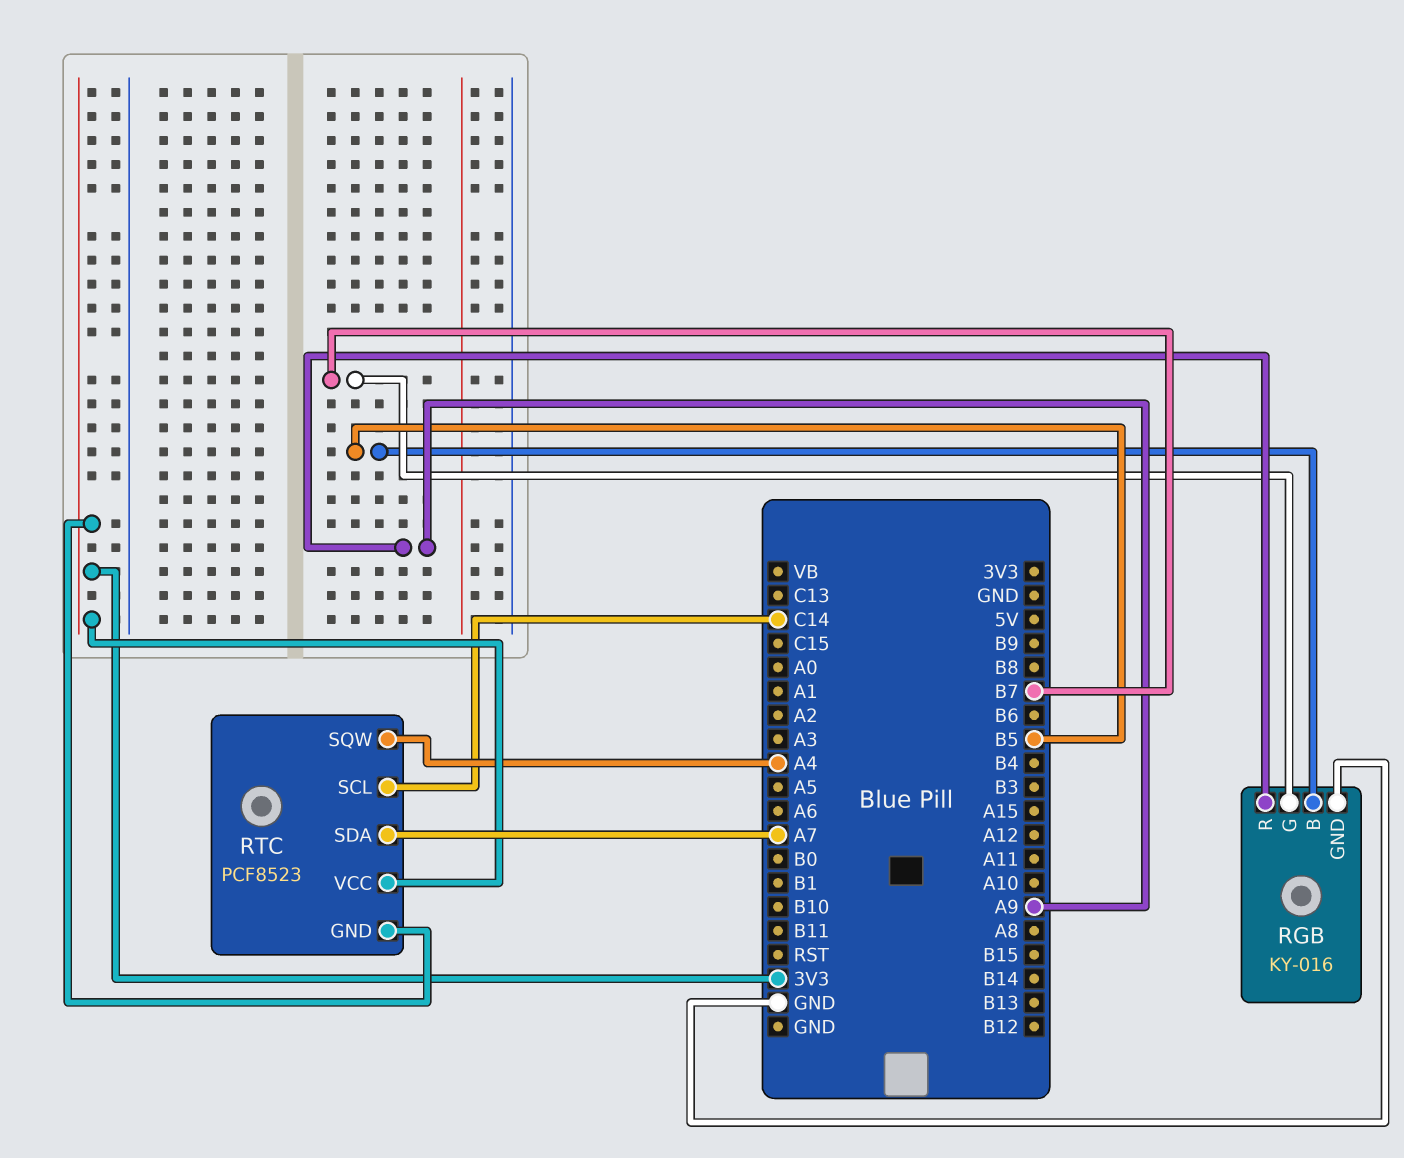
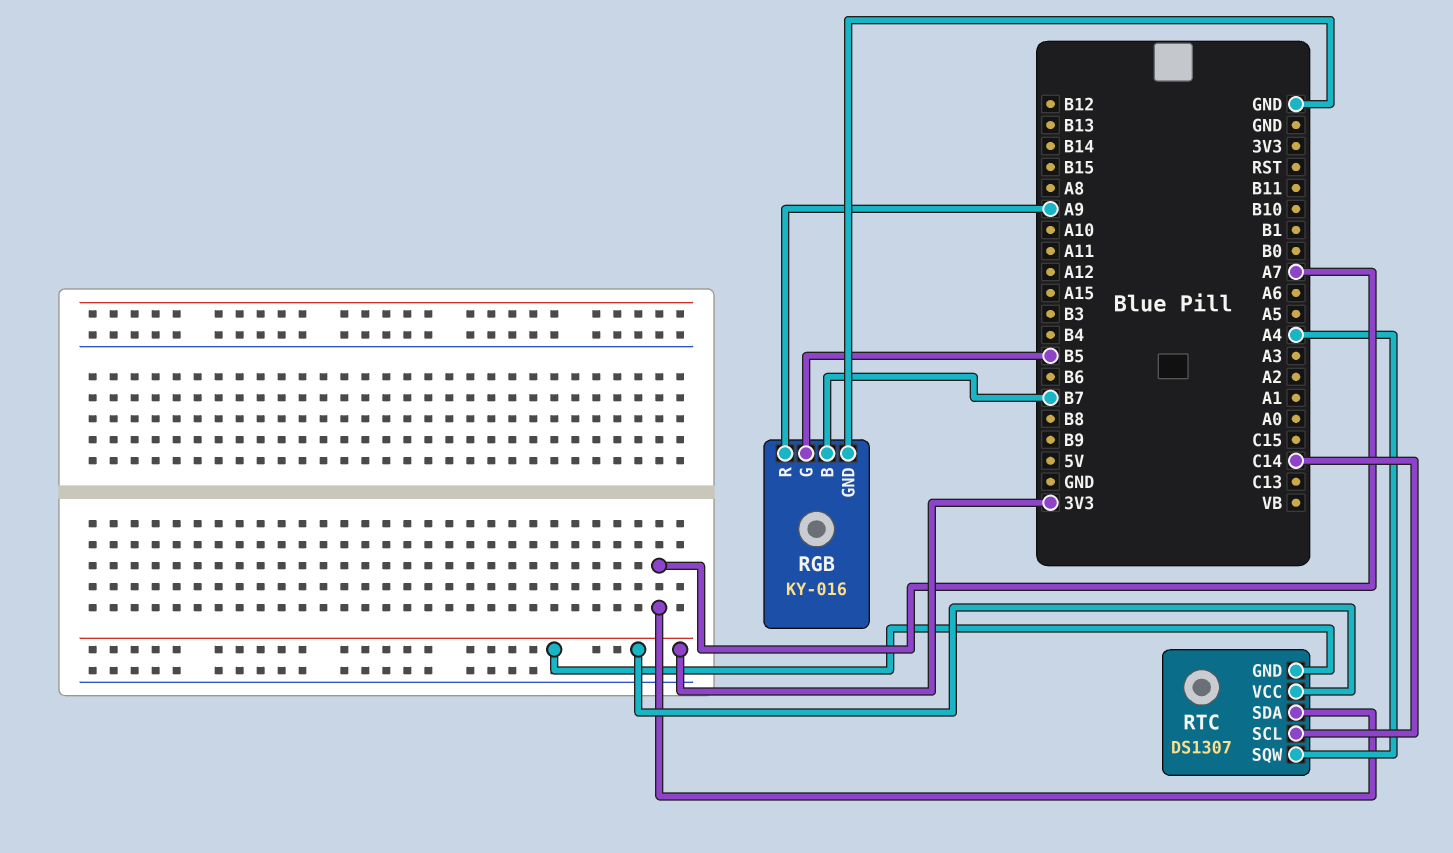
RGB pin B: B5 -> B7
RGB pin G: B7 -> B5
RTC: PCF8523 -> DS1307

